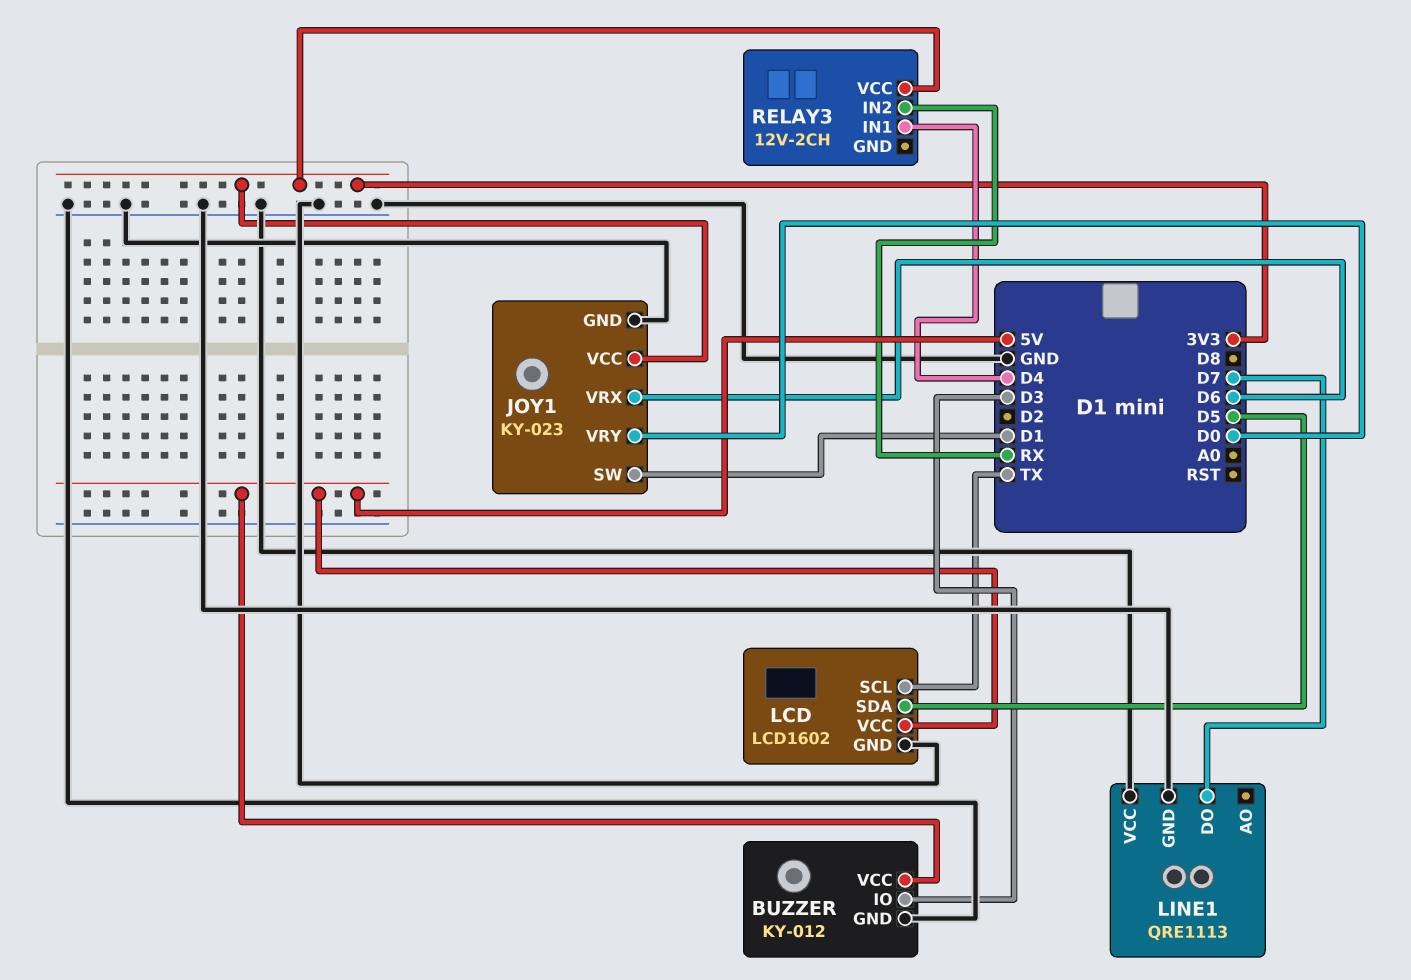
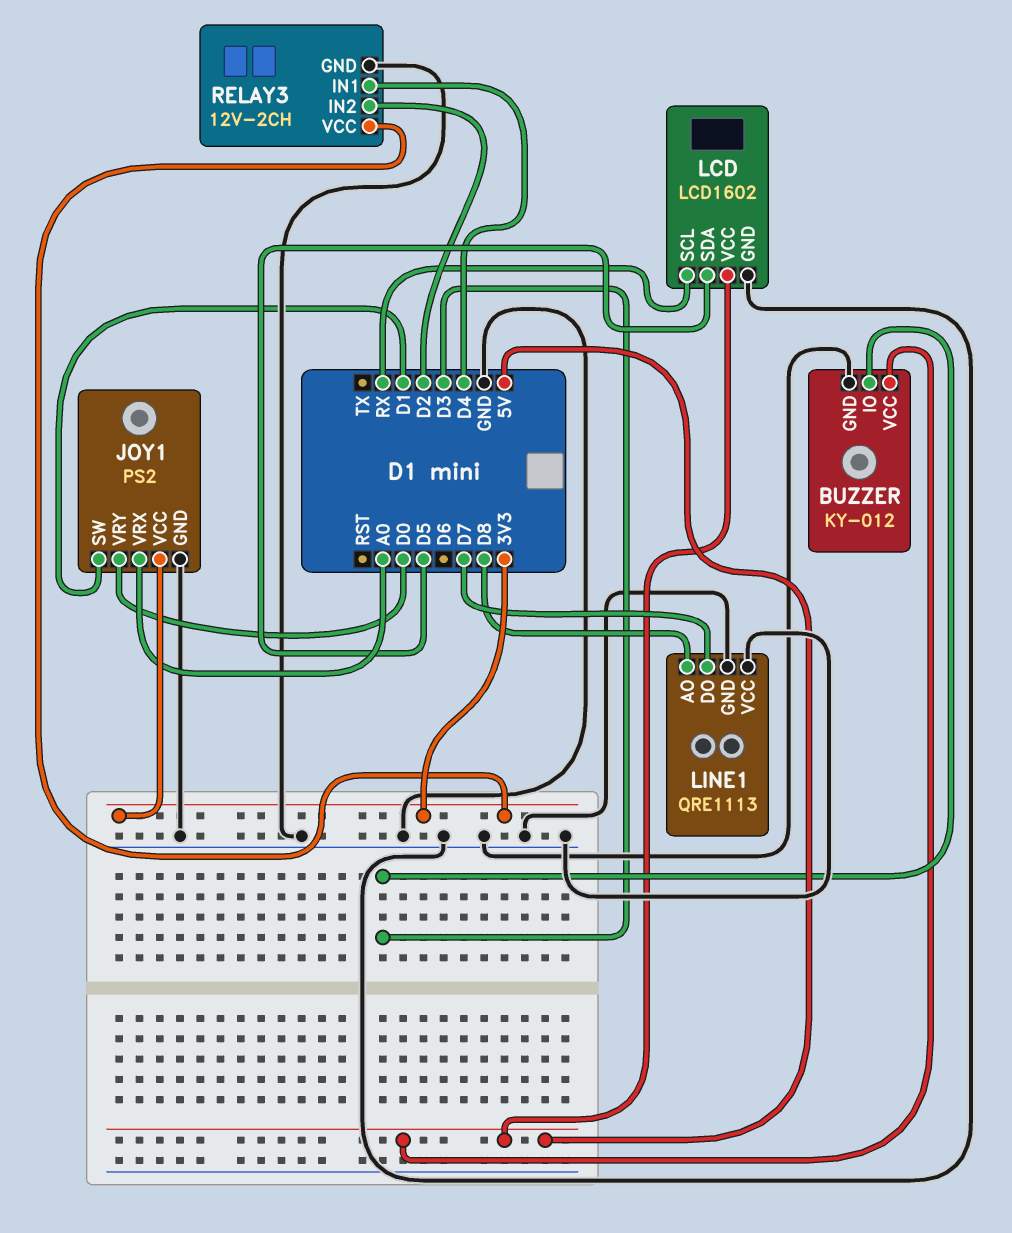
JOY1: KY-023 -> PS2
JOY1 pin VRX: D6 -> A0
LCD pin SCL: TX -> RX
LINE1 pin AO: none -> D8
RELAY3 pin GND: none -> GND
RELAY3 pin IN2: RX -> D2

